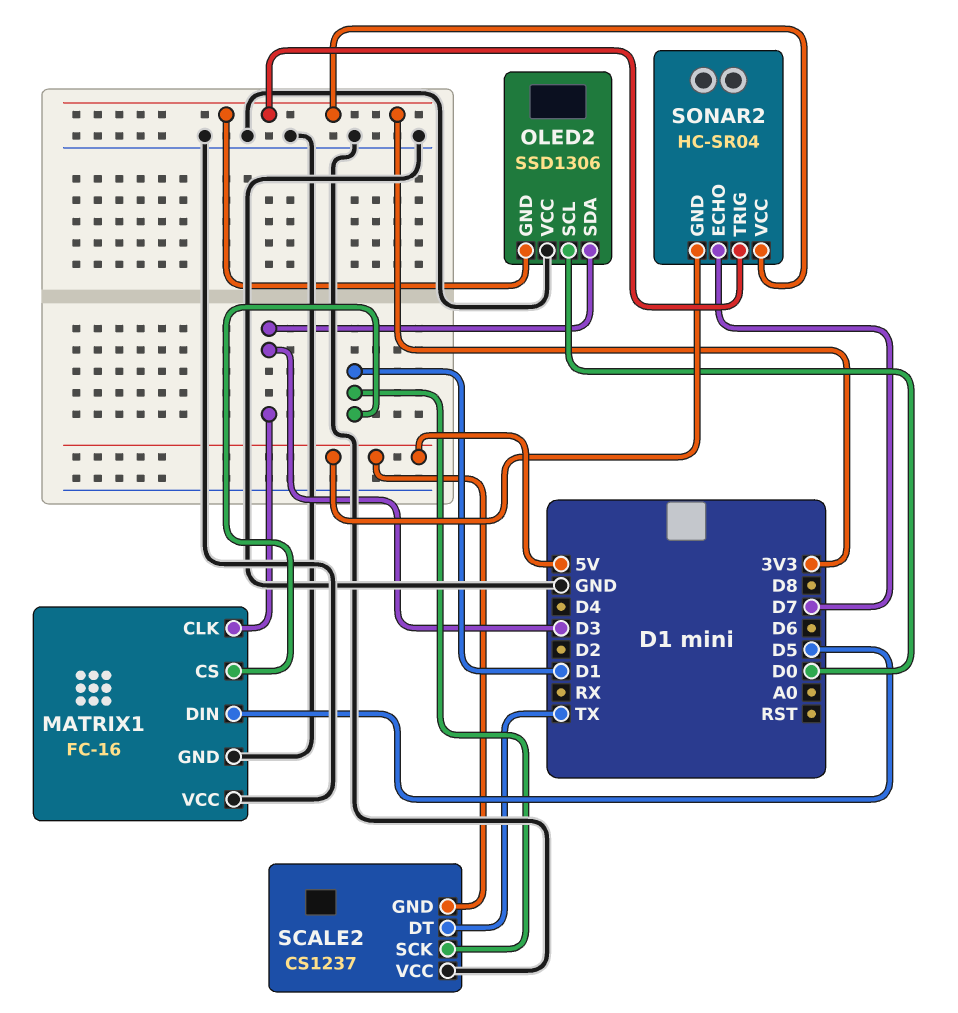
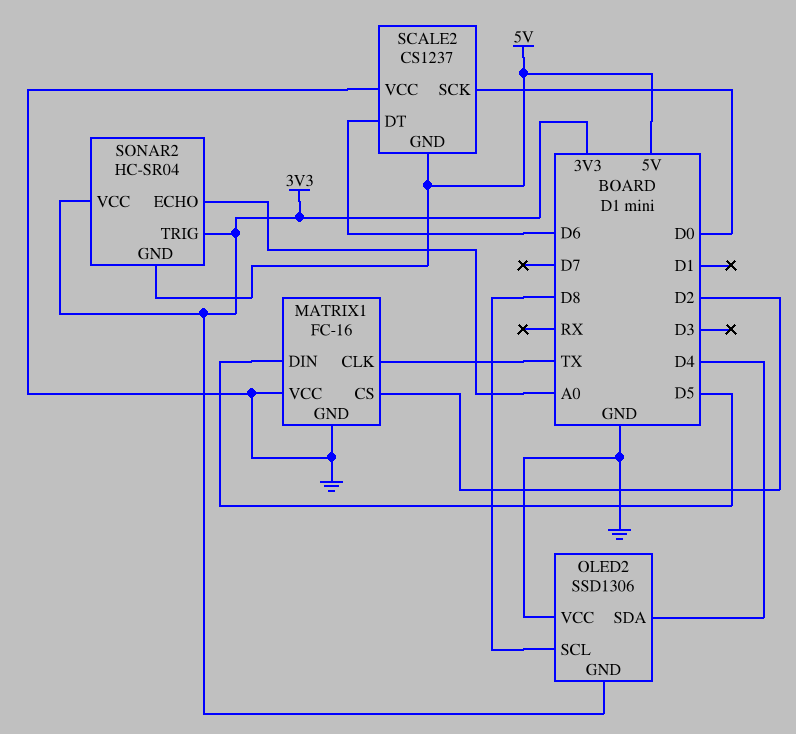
MATRIX1 pin CLK: D3 -> TX
MATRIX1 pin CS: D1 -> D2
OLED2 pin SCL: D0 -> D8
OLED2 pin SDA: D3 -> D4
SCALE2 pin DT: TX -> D6
SCALE2 pin SCK: D1 -> D0
SONAR2 pin ECHO: D7 -> A0

